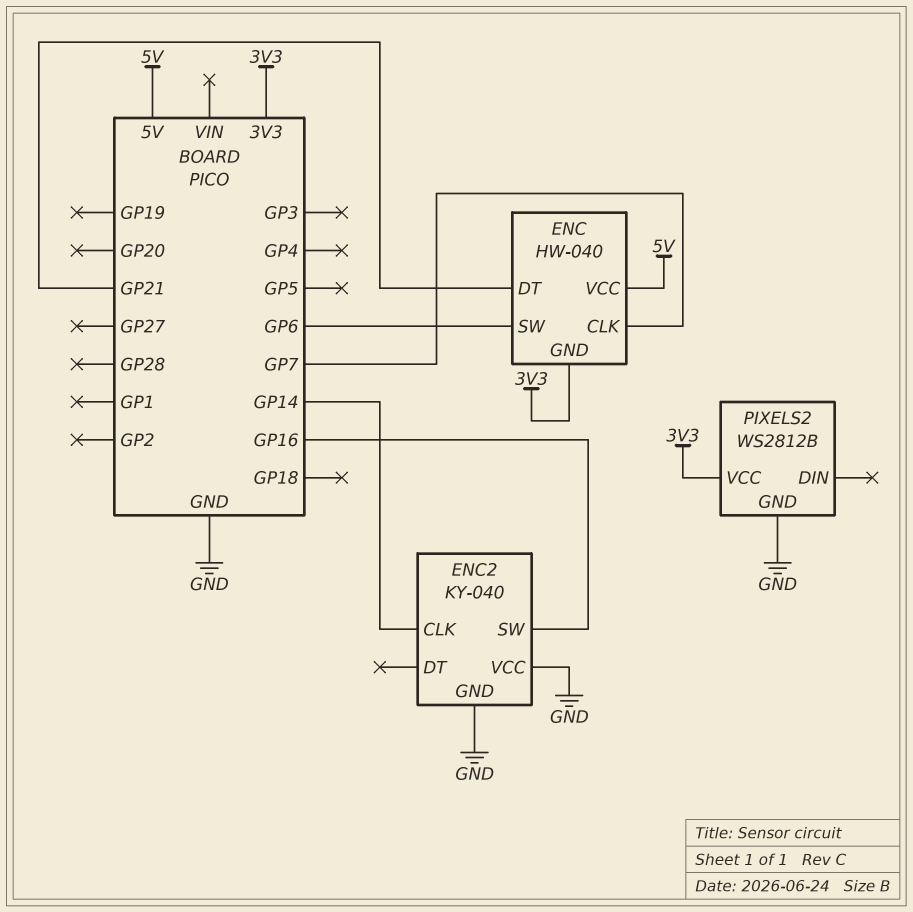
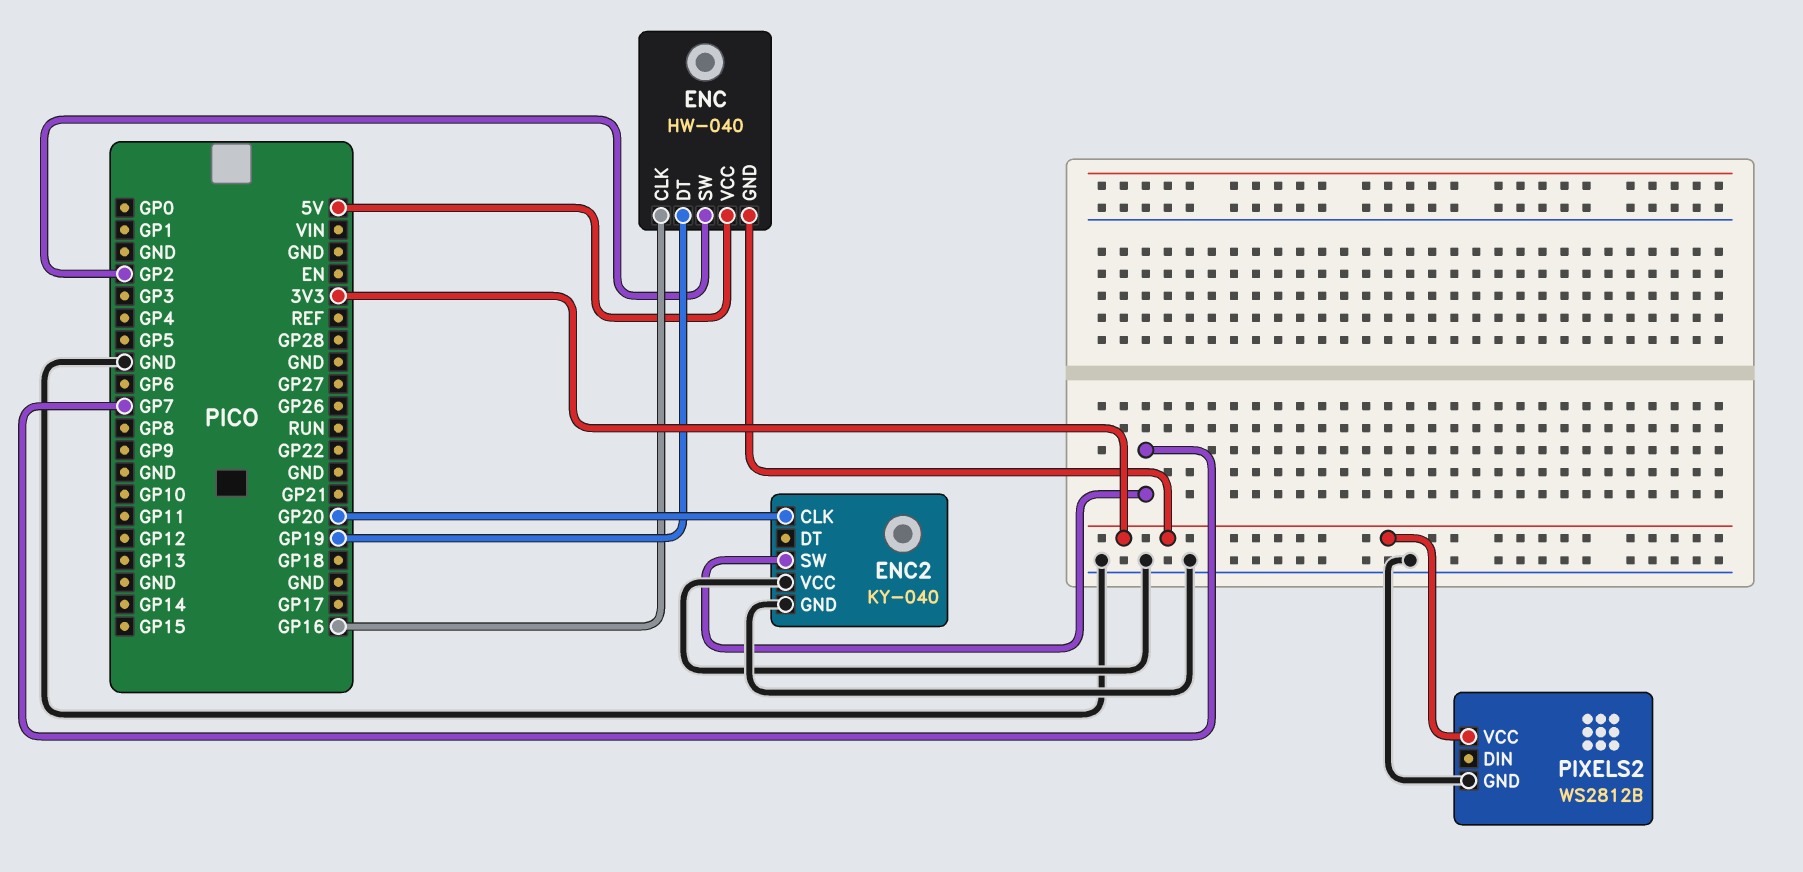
ENC pin CLK: GP7 -> GP16
ENC pin DT: GP21 -> GP19
ENC pin SW: GP6 -> GP2
ENC2 pin CLK: GP14 -> GP20
ENC2 pin SW: GP16 -> GP7

